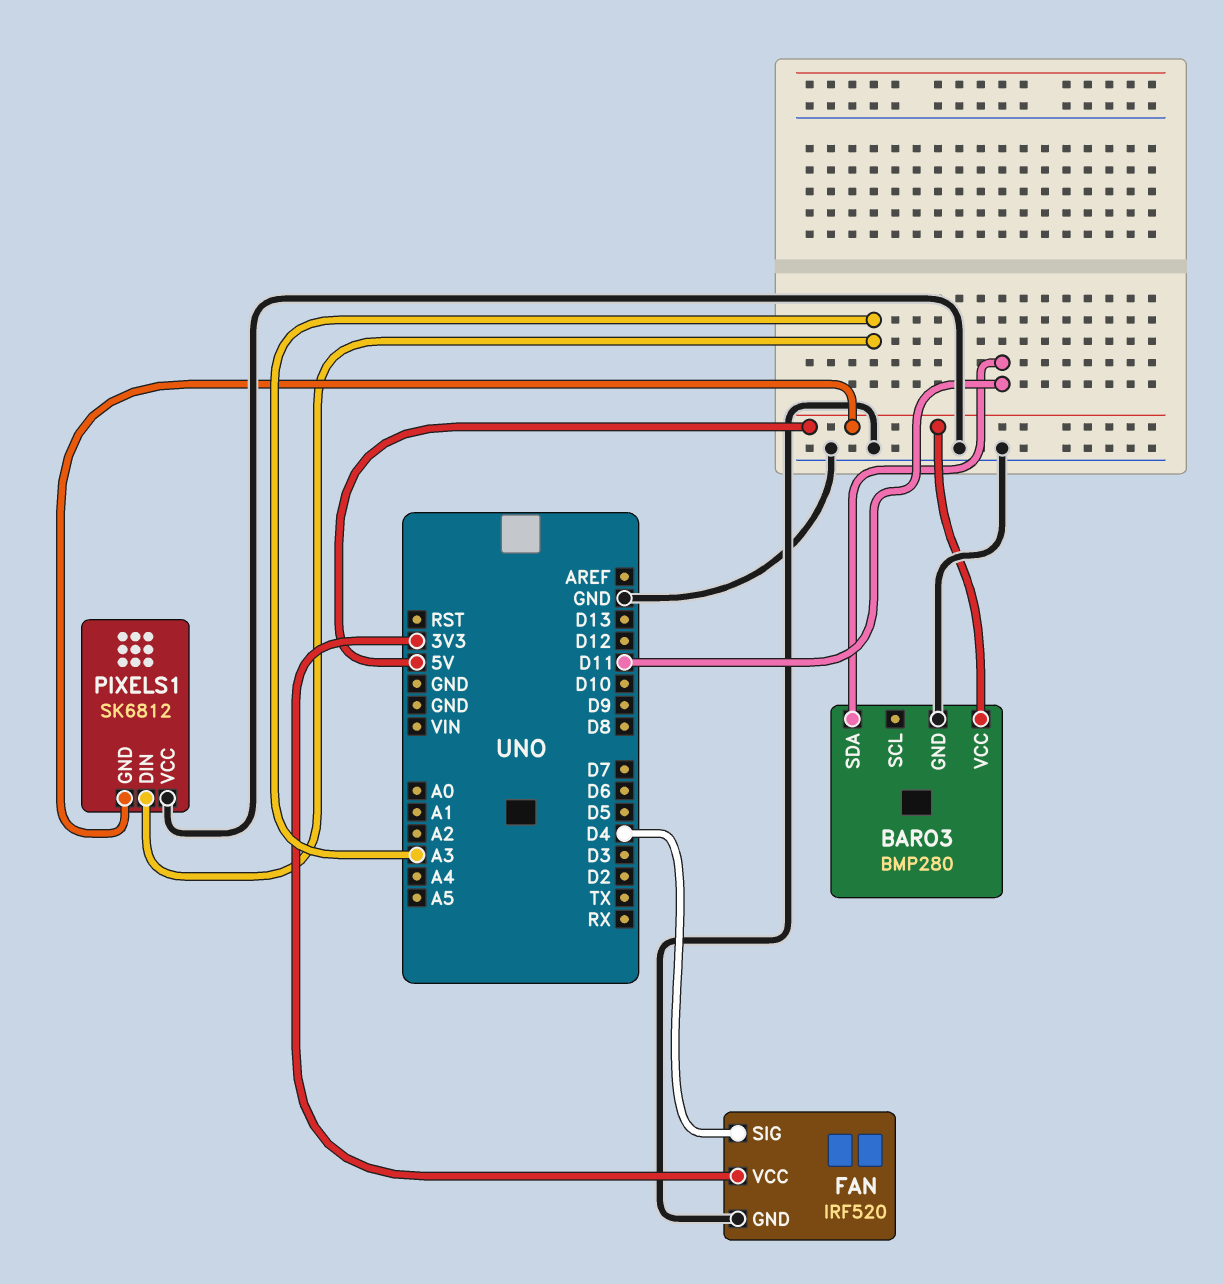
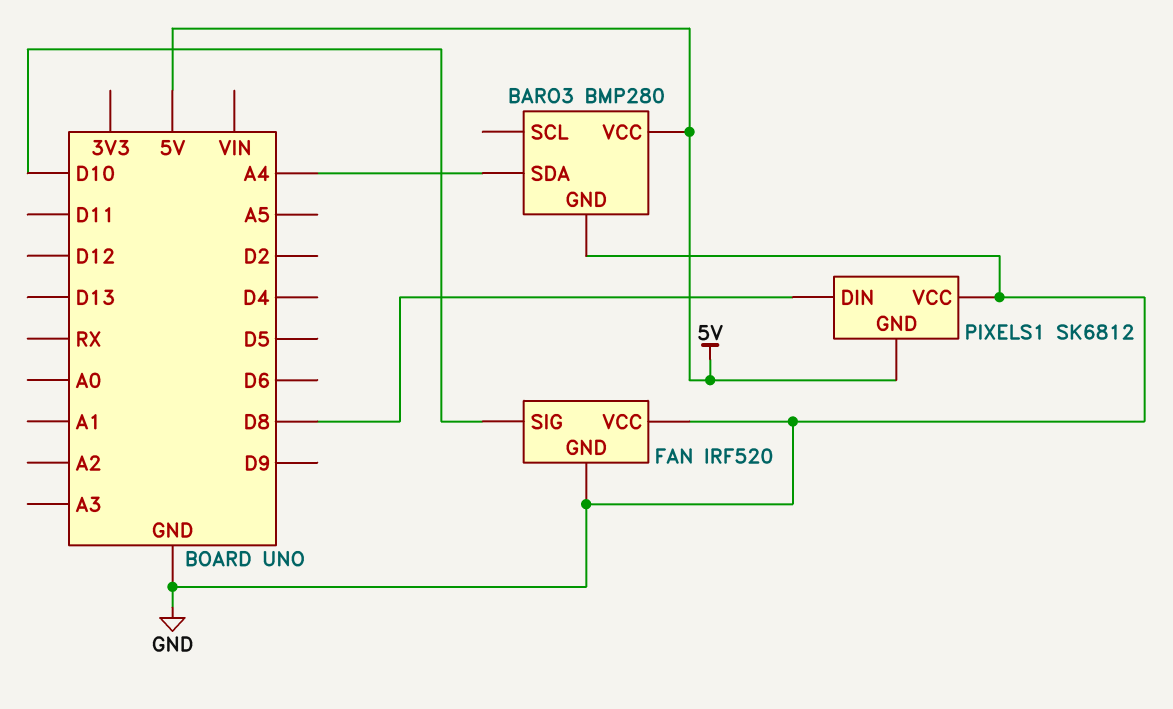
BARO3 pin SDA: D11 -> A4
FAN pin SIG: D4 -> D10
FAN pin VCC: 3V3 -> GND
PIXELS1 pin DIN: A3 -> D8

